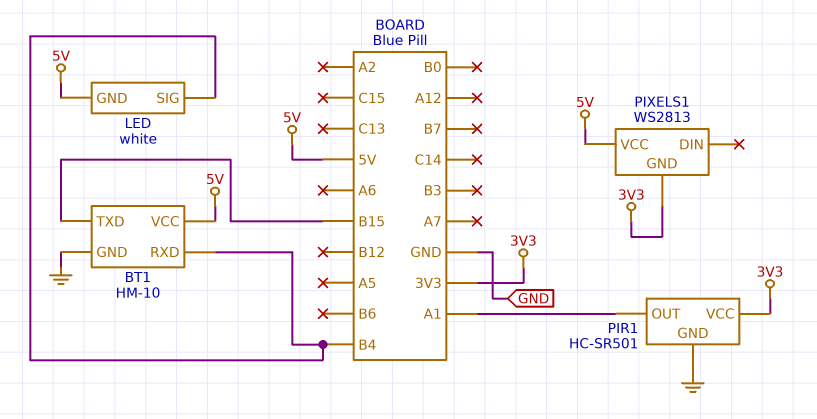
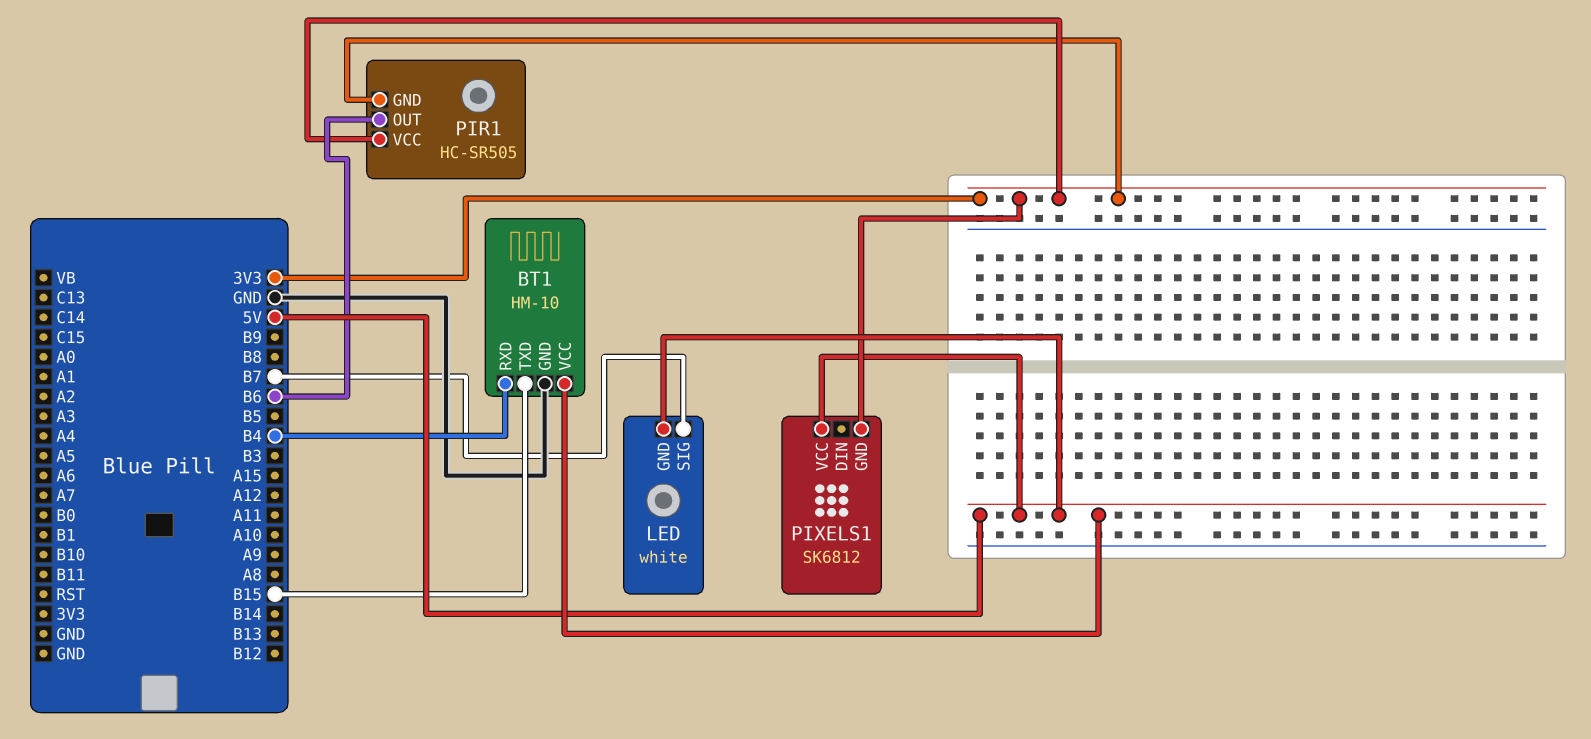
LED pin SIG: B4 -> B7
PIR1: HC-SR501 -> HC-SR505
PIR1 pin GND: GND -> 3V3
PIR1 pin OUT: A1 -> B6
PIXELS1: WS2813 -> SK6812

